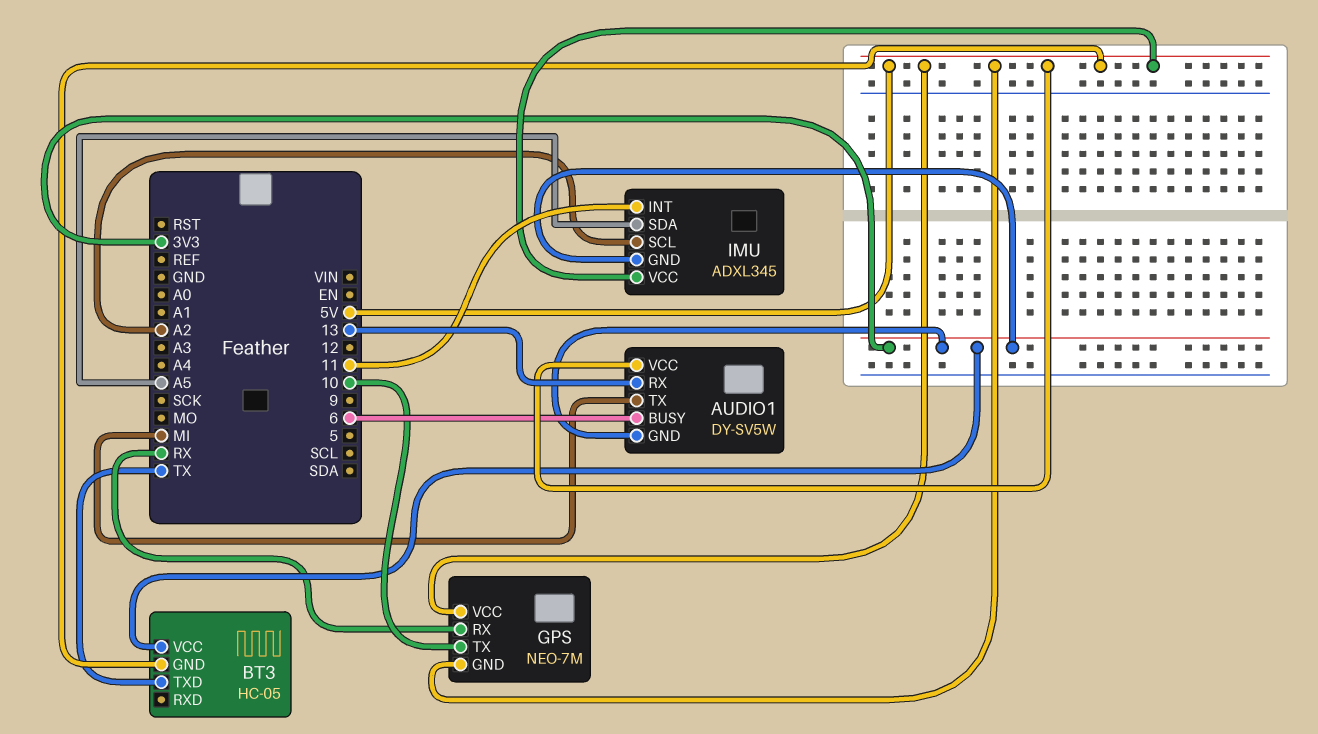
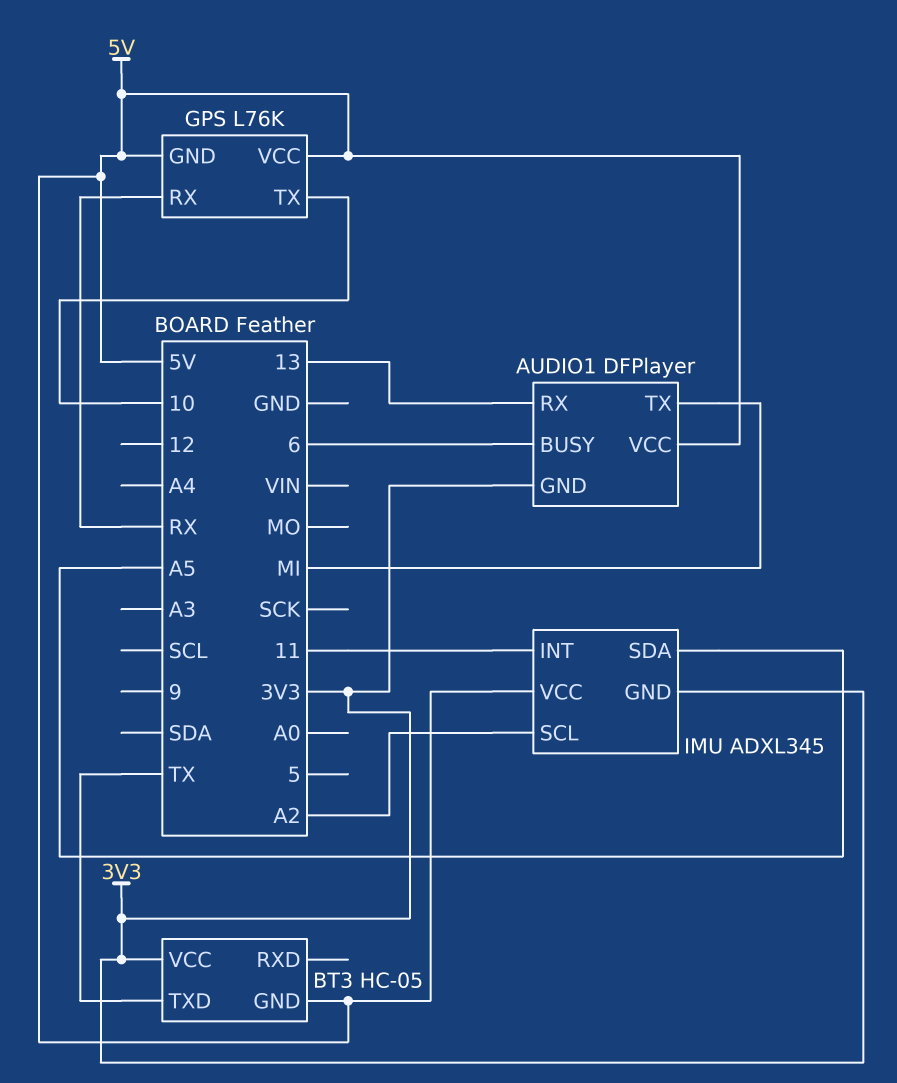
AUDIO1: DY-SV5W -> DFPlayer
GPS: NEO-7M -> L76K

